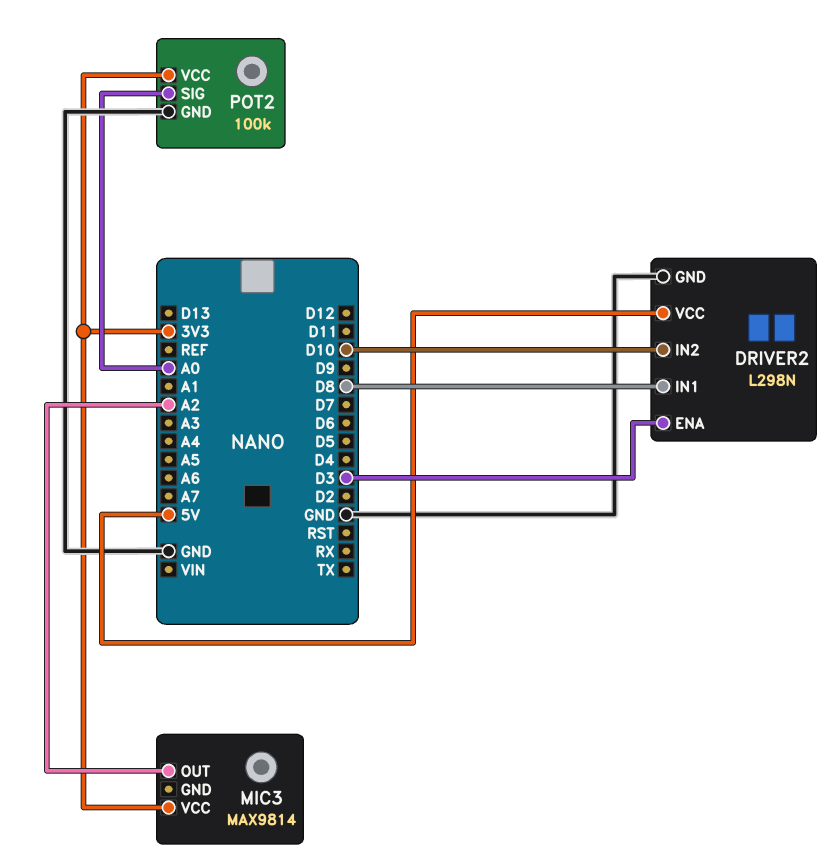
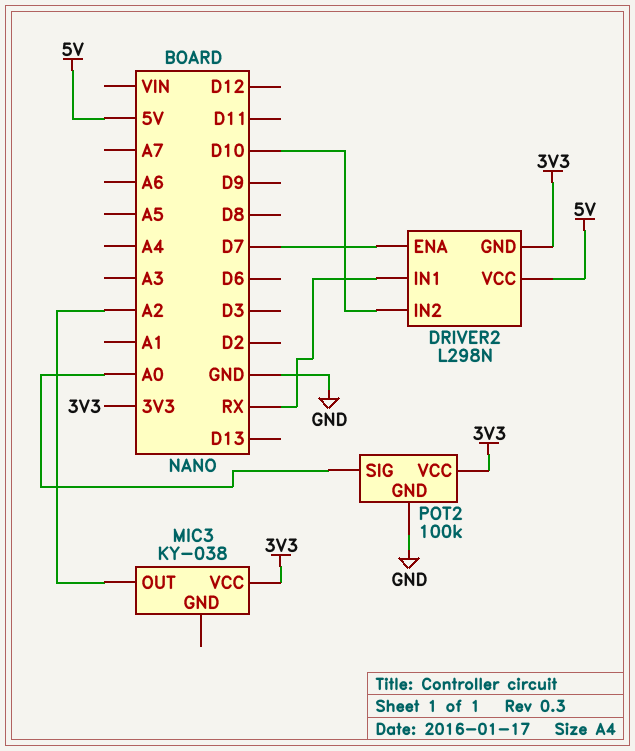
DRIVER2 pin ENA: D3 -> D7
DRIVER2 pin GND: GND -> 3V3
DRIVER2 pin IN1: D8 -> RX
MIC3: MAX9814 -> KY-038

